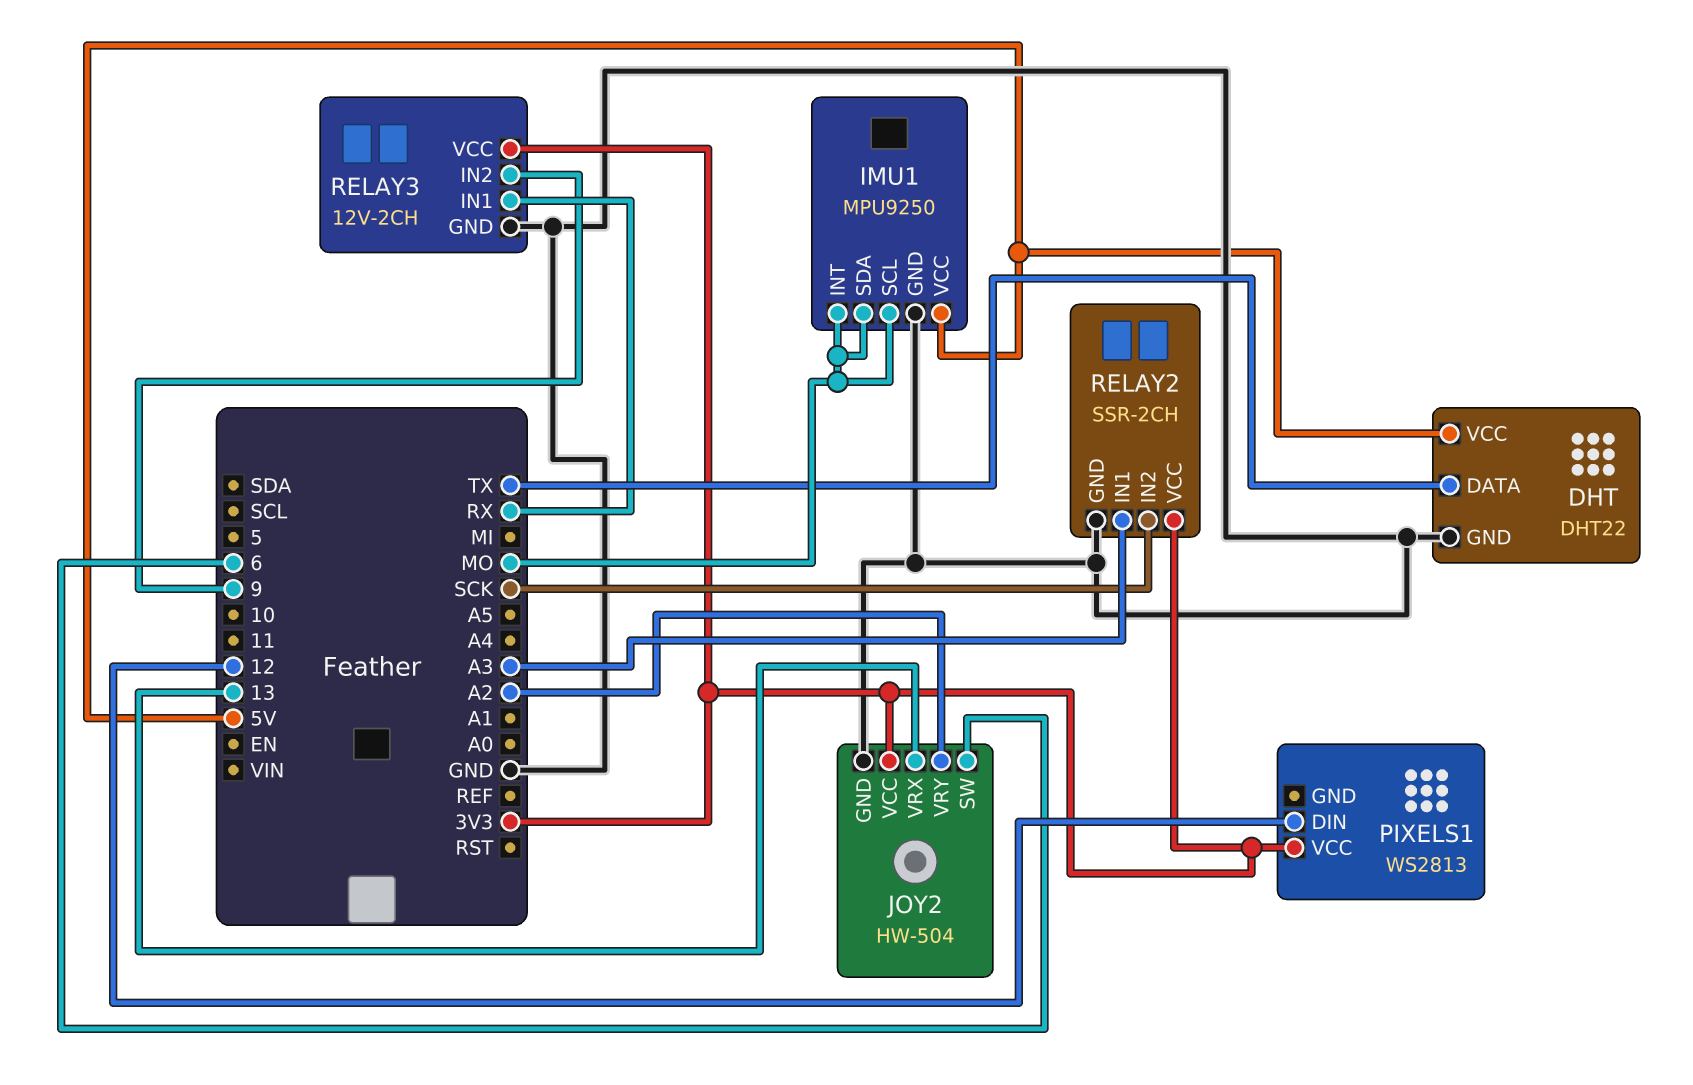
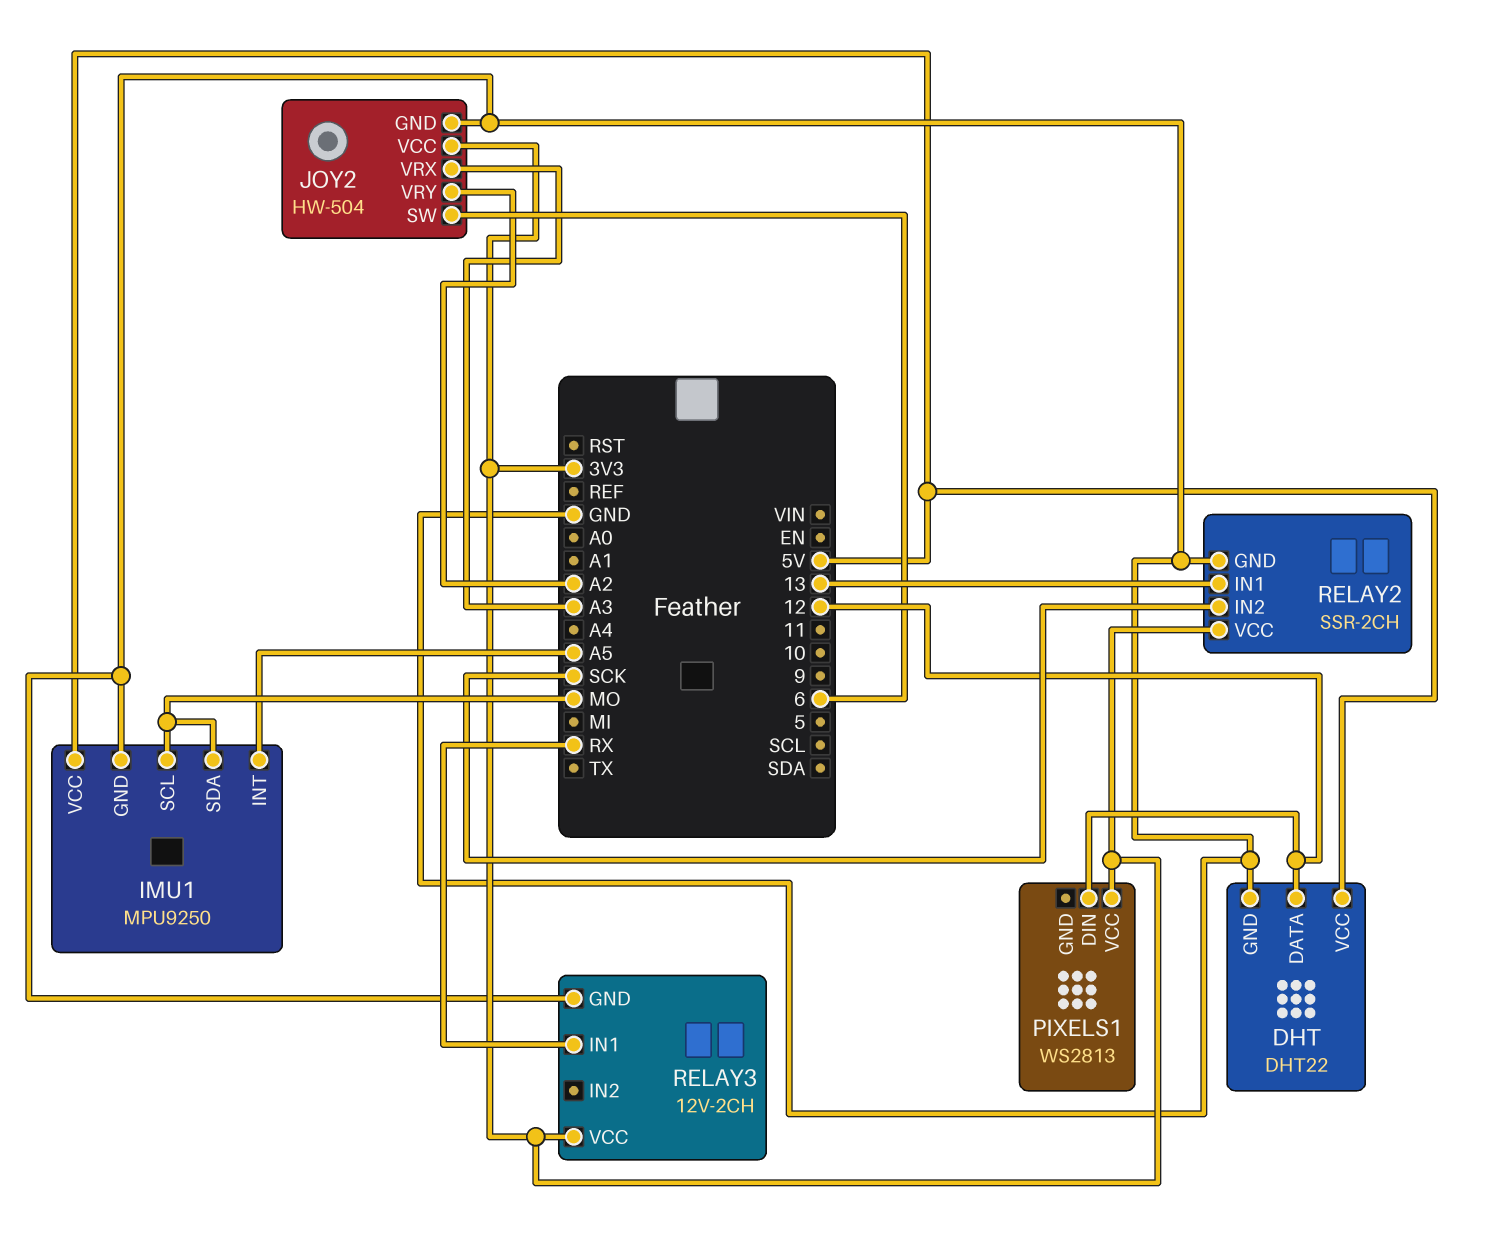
DHT pin DATA: TX -> 12
IMU1 pin INT: MO -> A5
JOY2 pin VRX: 13 -> A3
RELAY2 pin IN1: A3 -> 13
RELAY3 pin IN2: 9 -> none

